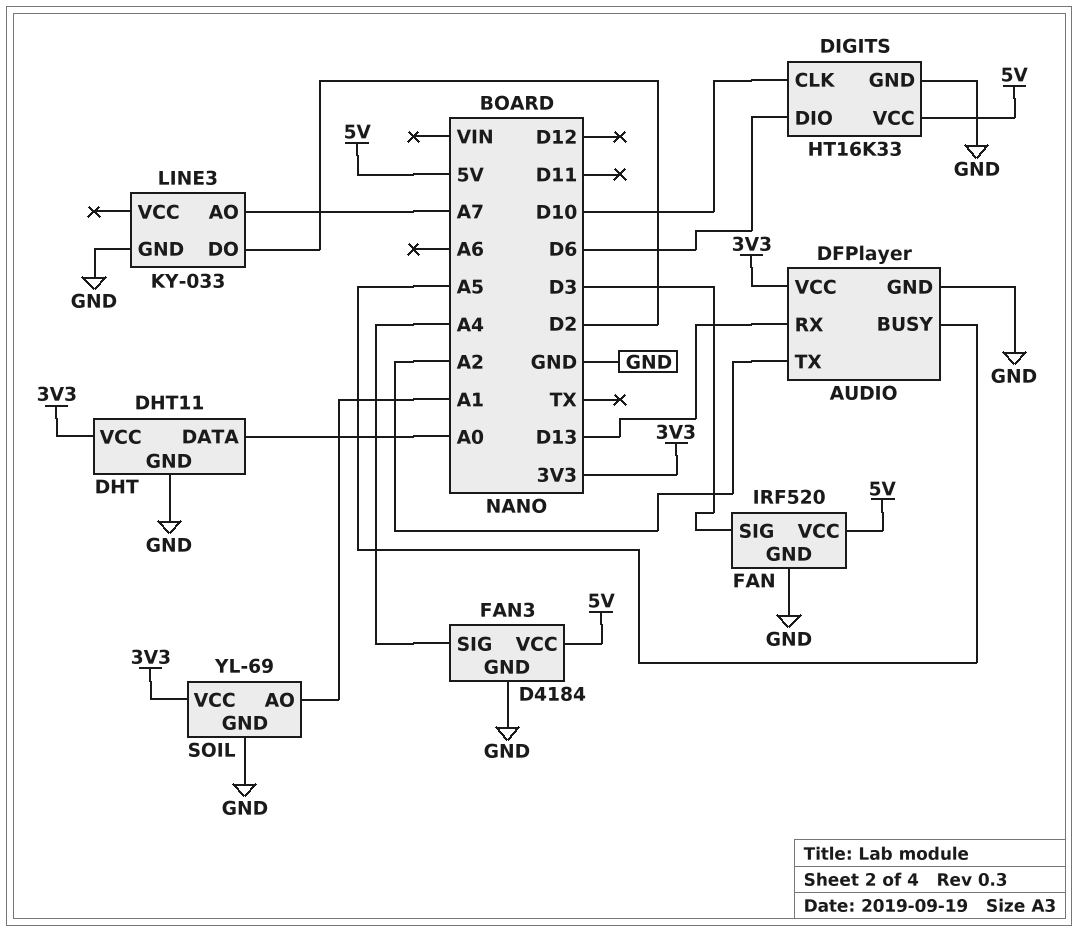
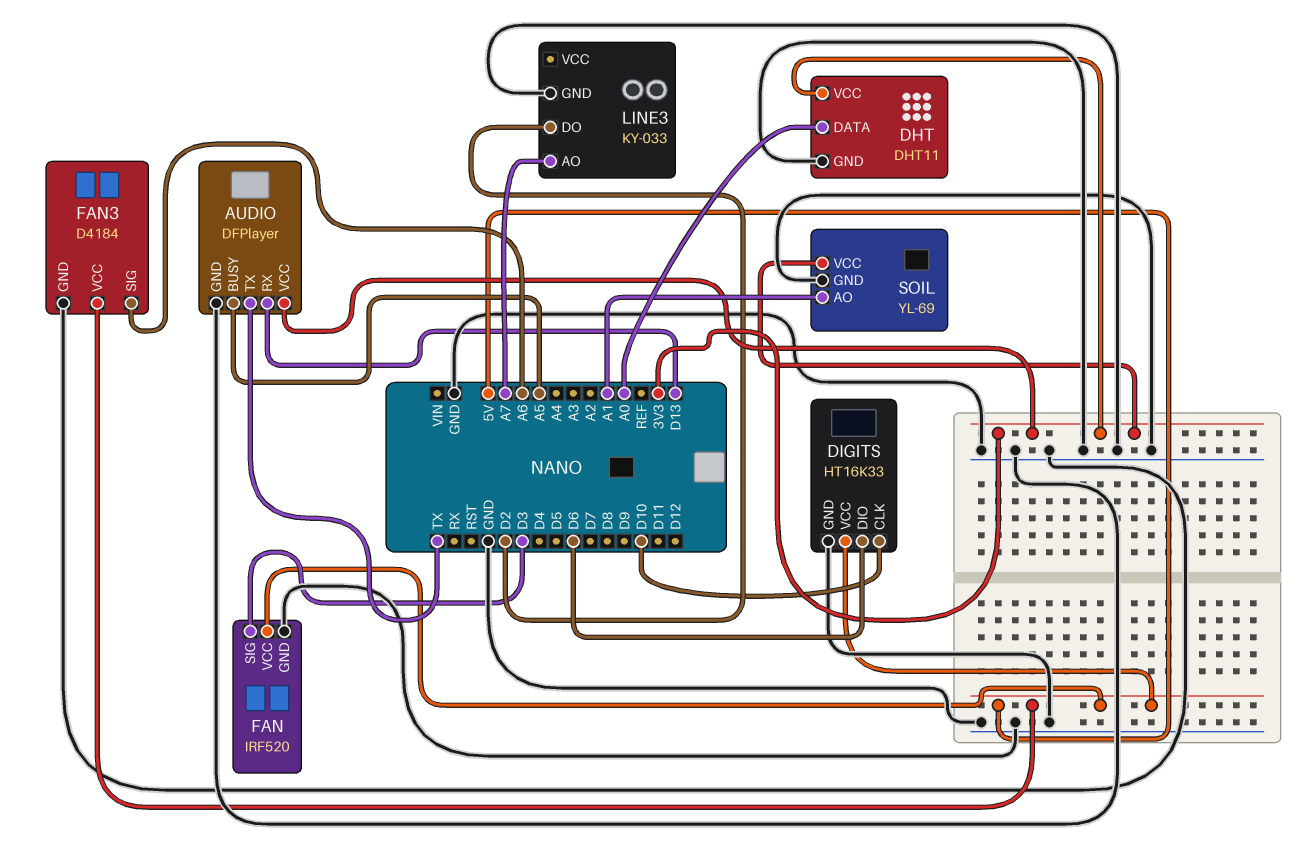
AUDIO pin TX: A2 -> TX
FAN3 pin SIG: A4 -> A6

